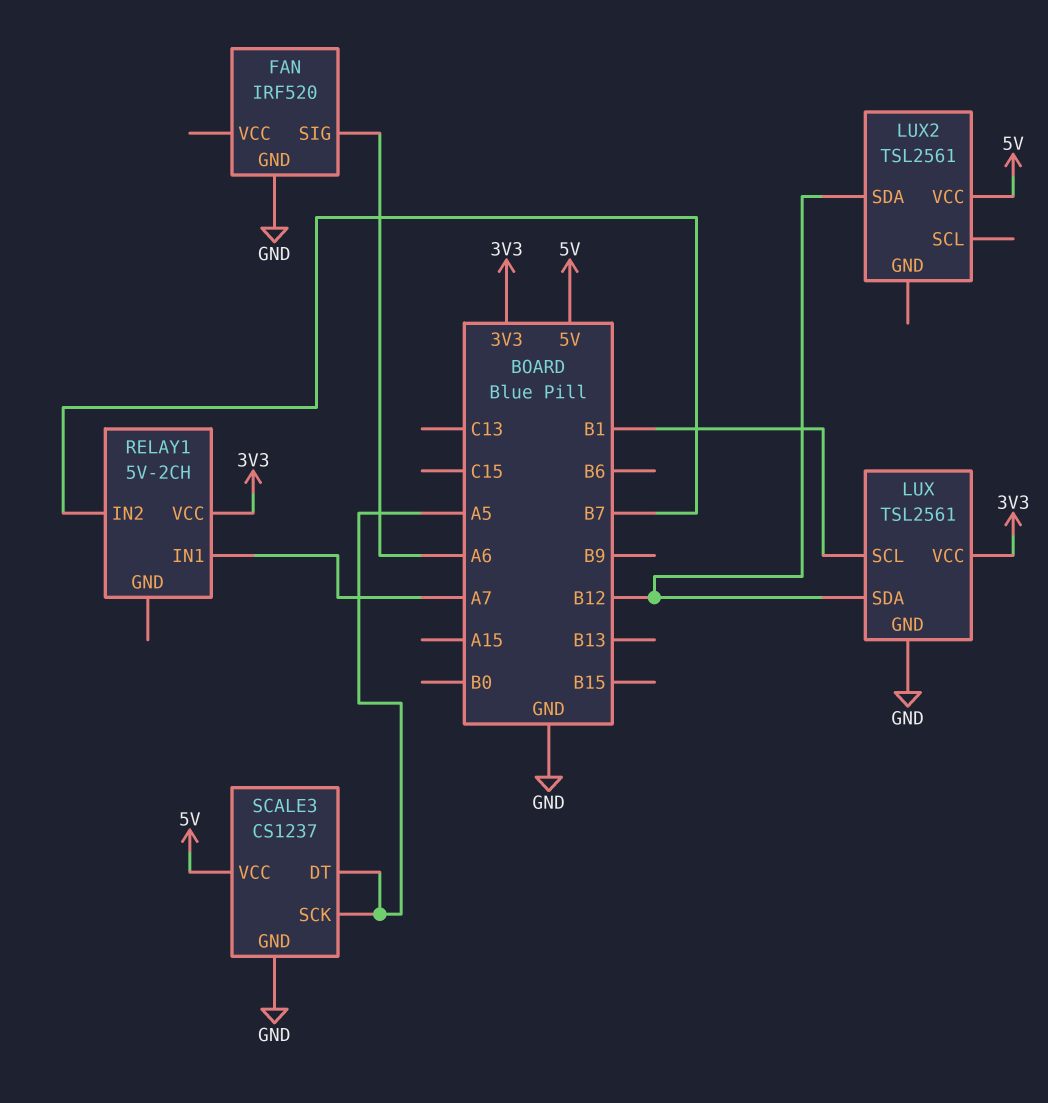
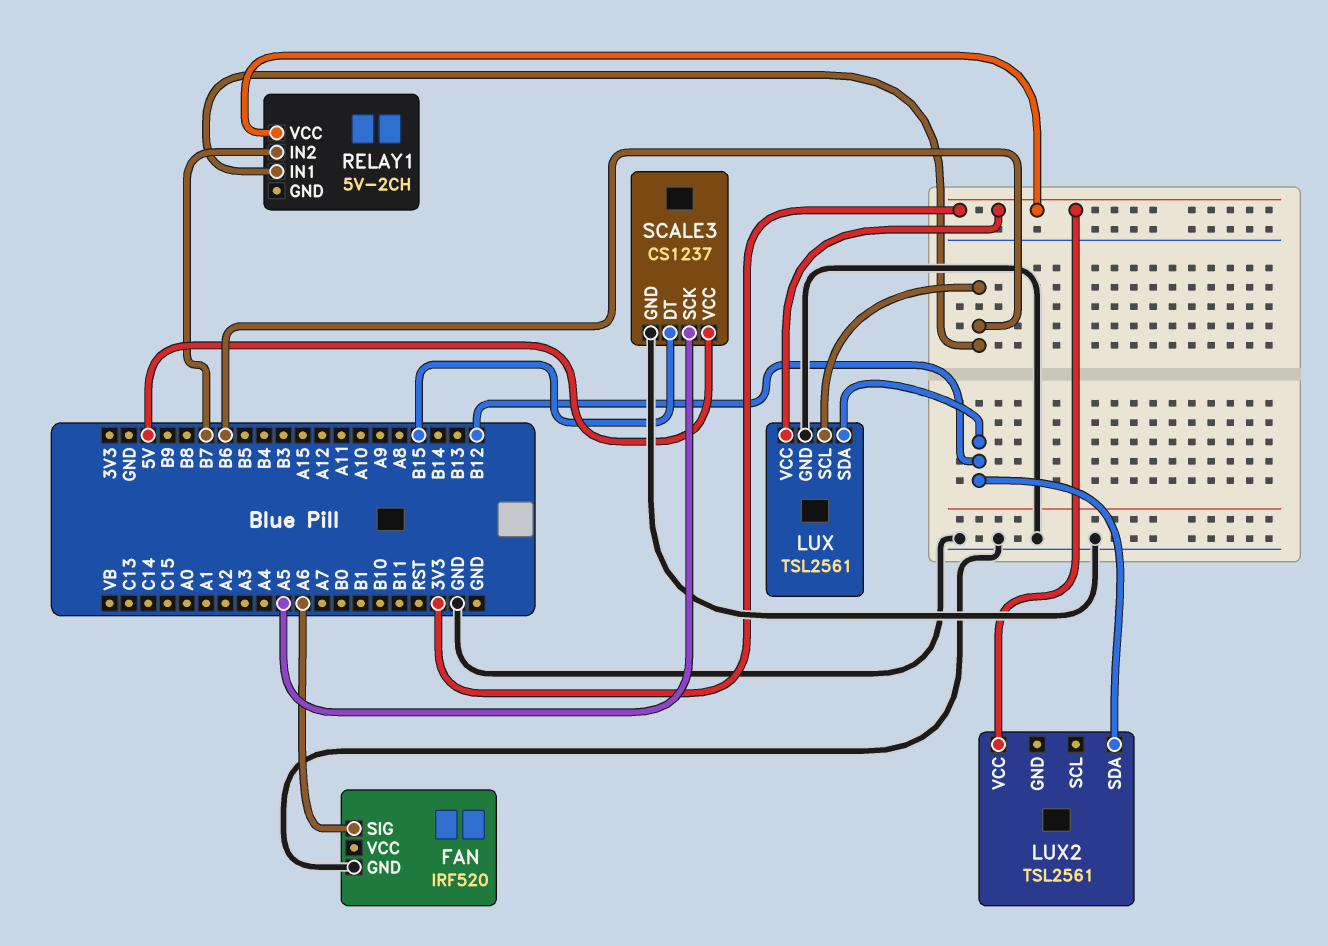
LUX pin SCL: B1 -> B6
LUX2 pin VCC: 5V -> 3V3
RELAY1 pin IN1: A7 -> B6
SCALE3 pin DT: A5 -> B15

